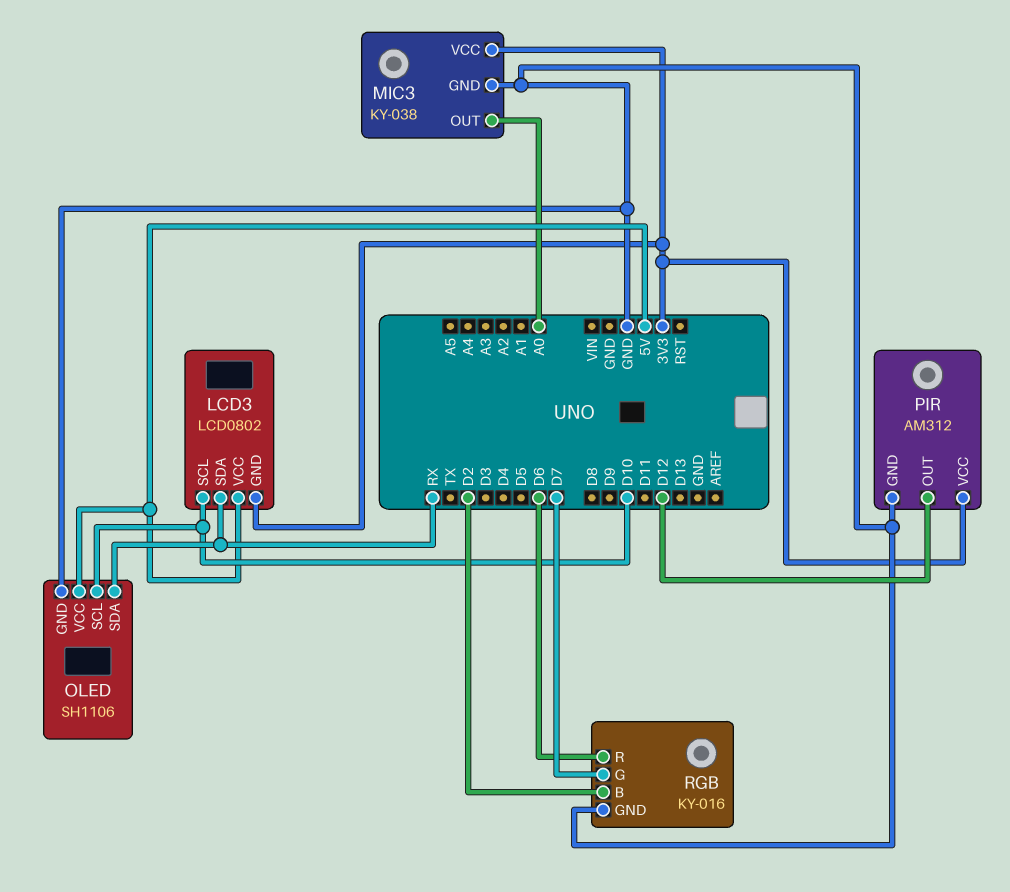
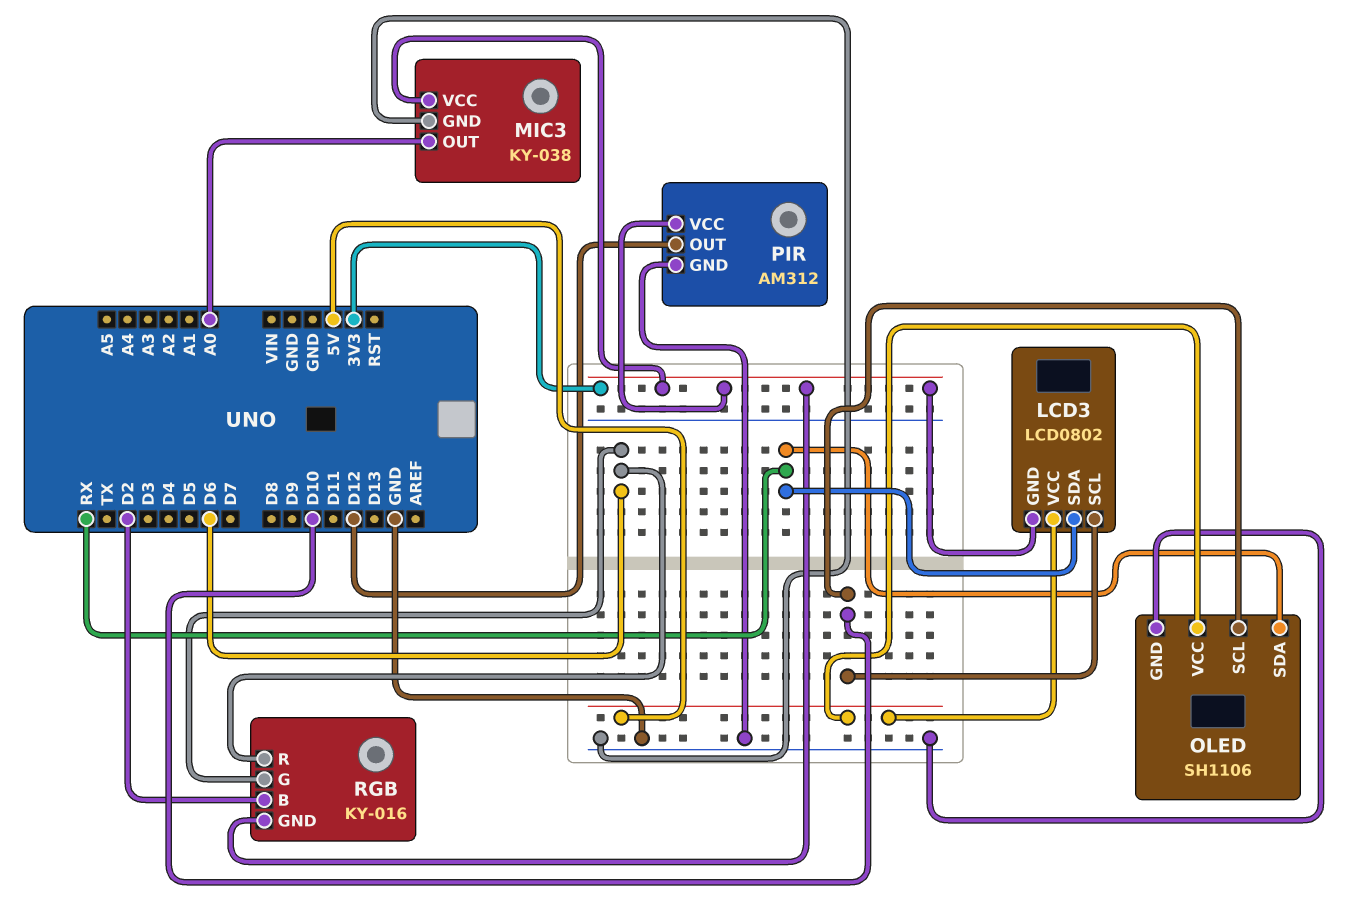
RGB pin G: D7 -> D6
RGB pin GND: GND -> 3V3

